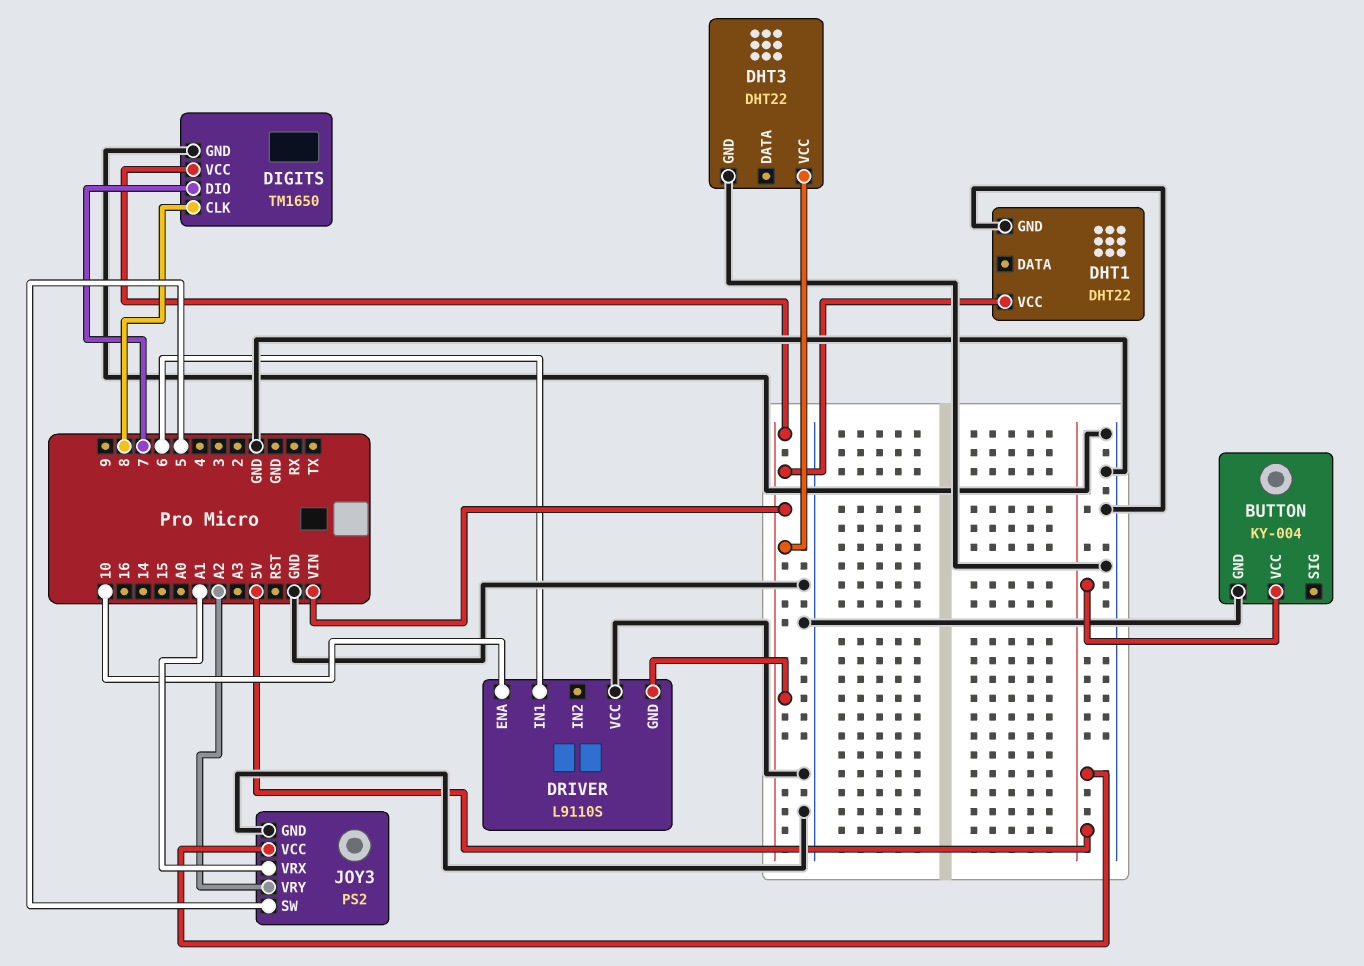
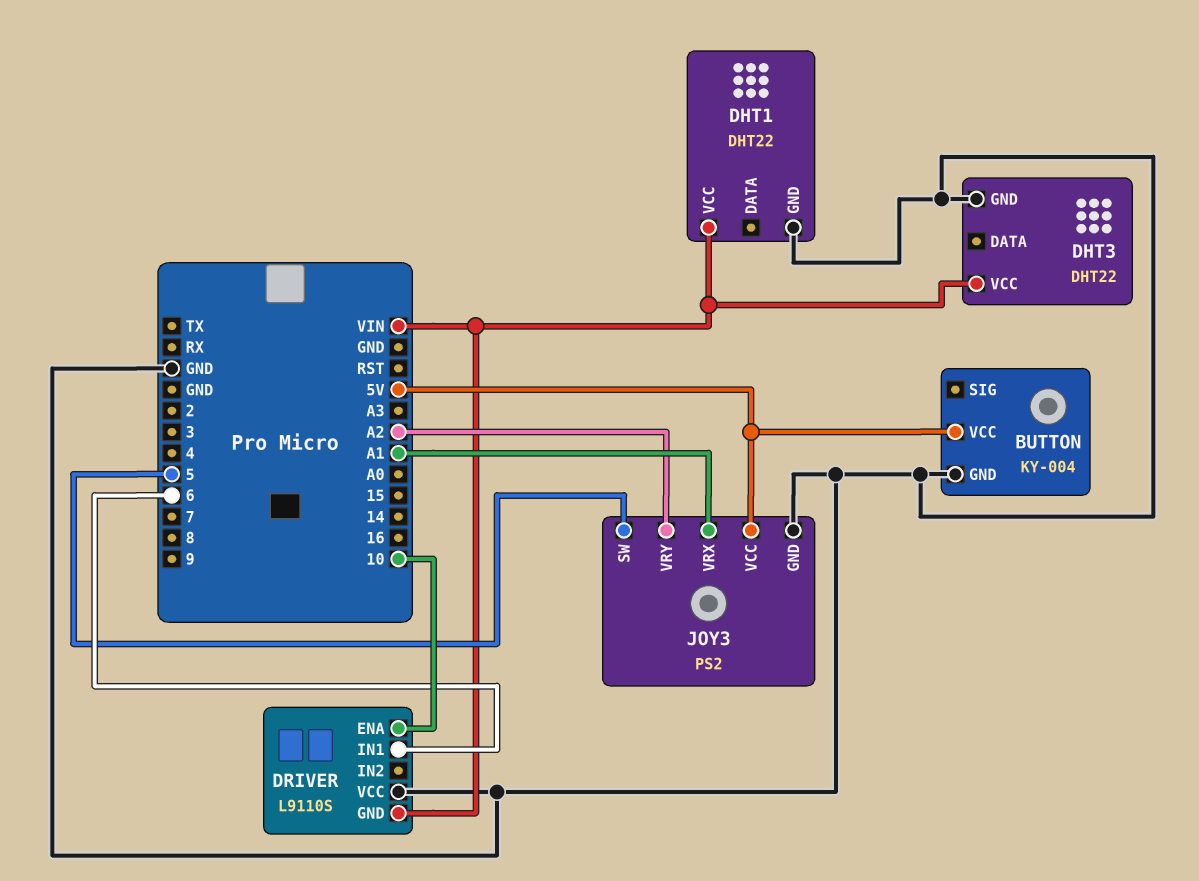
DIGITS: TM1650 -> none
DIGITS pin CLK: 8 -> none
DIGITS pin DIO: 7 -> none
DIGITS pin GND: GND -> none
DIGITS pin VCC: VIN -> none

